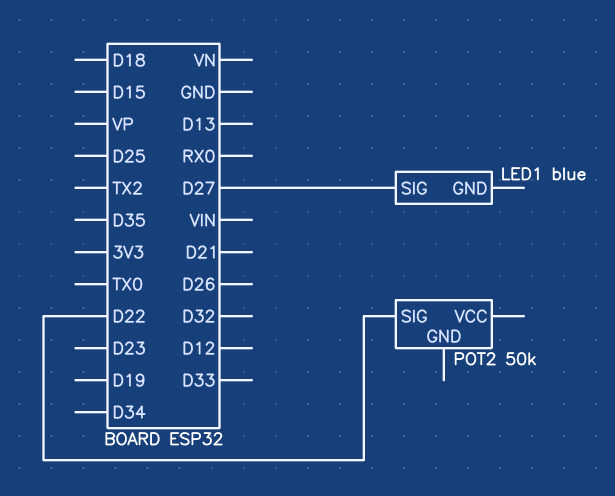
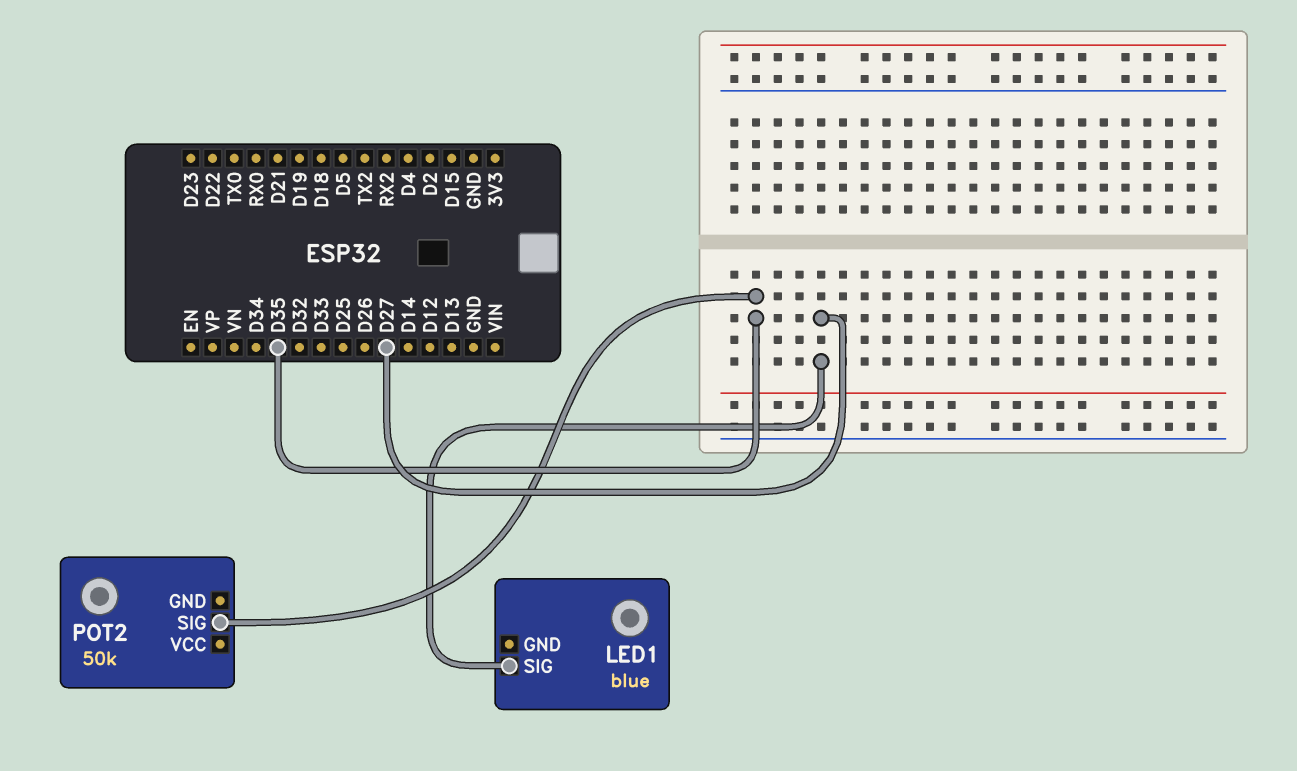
POT2 pin SIG: D22 -> D35

